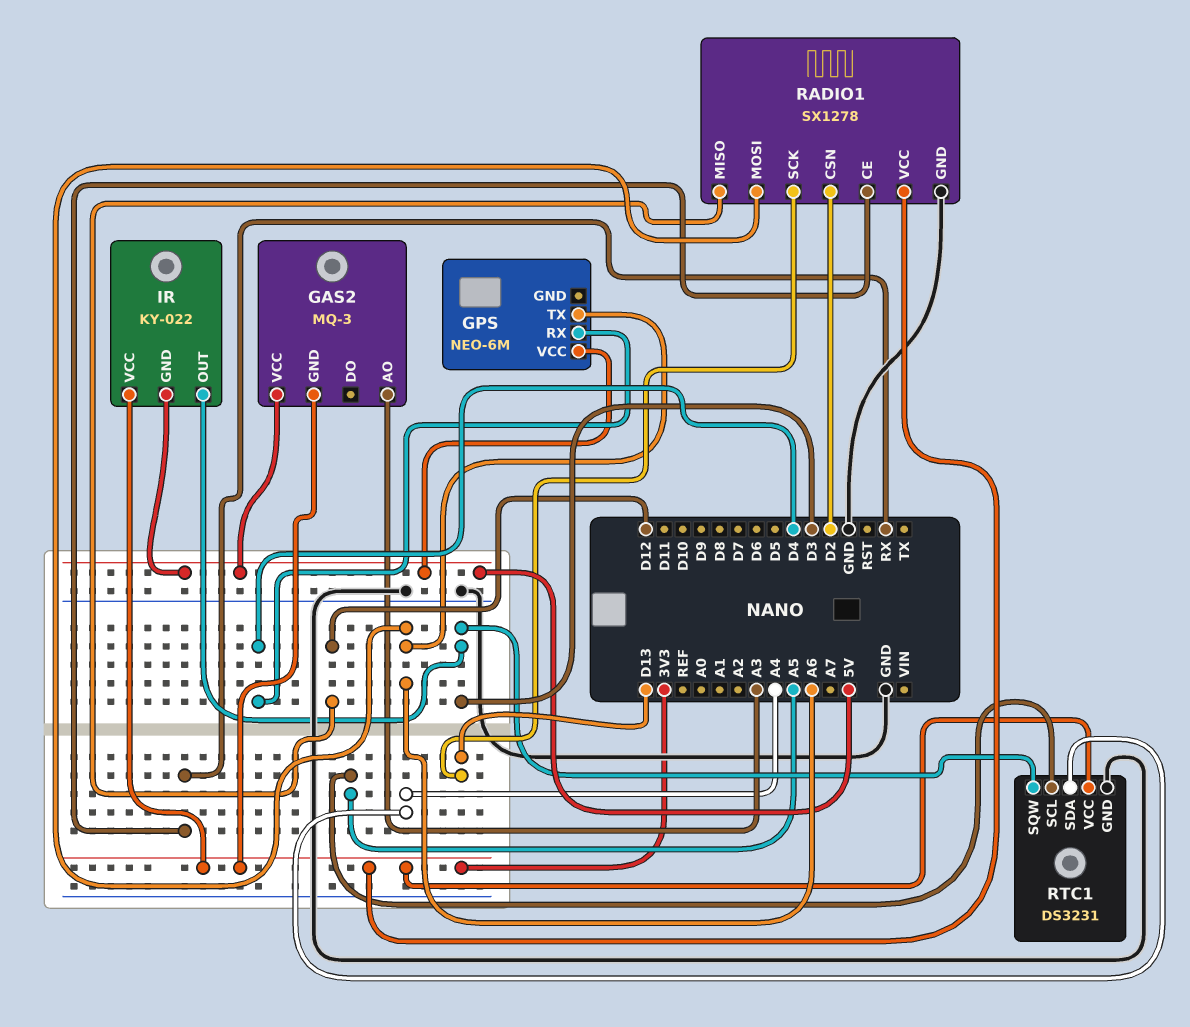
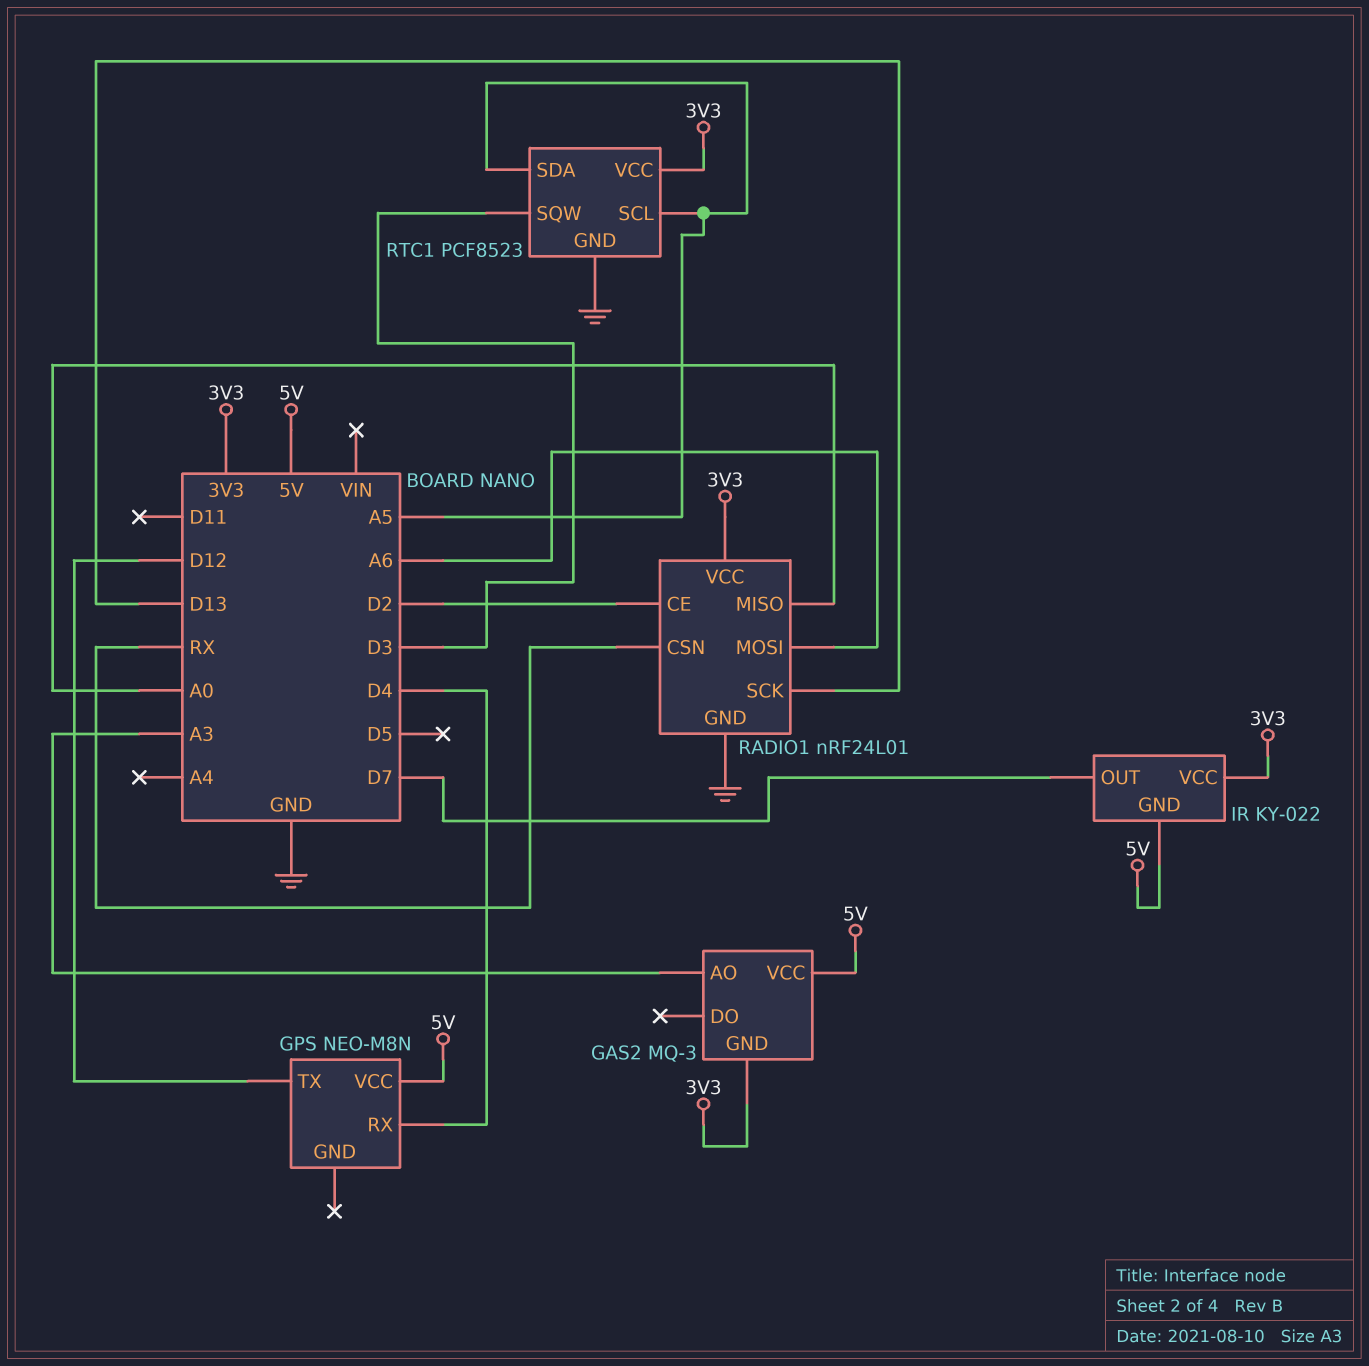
GPS: NEO-6M -> NEO-M8N
GPS pin TX: A6 -> D12
IR pin OUT: D3 -> D7
RADIO1: SX1278 -> nRF24L01
RADIO1 pin CE: RX -> D2
RADIO1 pin CSN: D2 -> RX
RADIO1 pin MISO: D12 -> A0
RTC1: DS3231 -> PCF8523
RTC1 pin SDA: A4 -> A5

